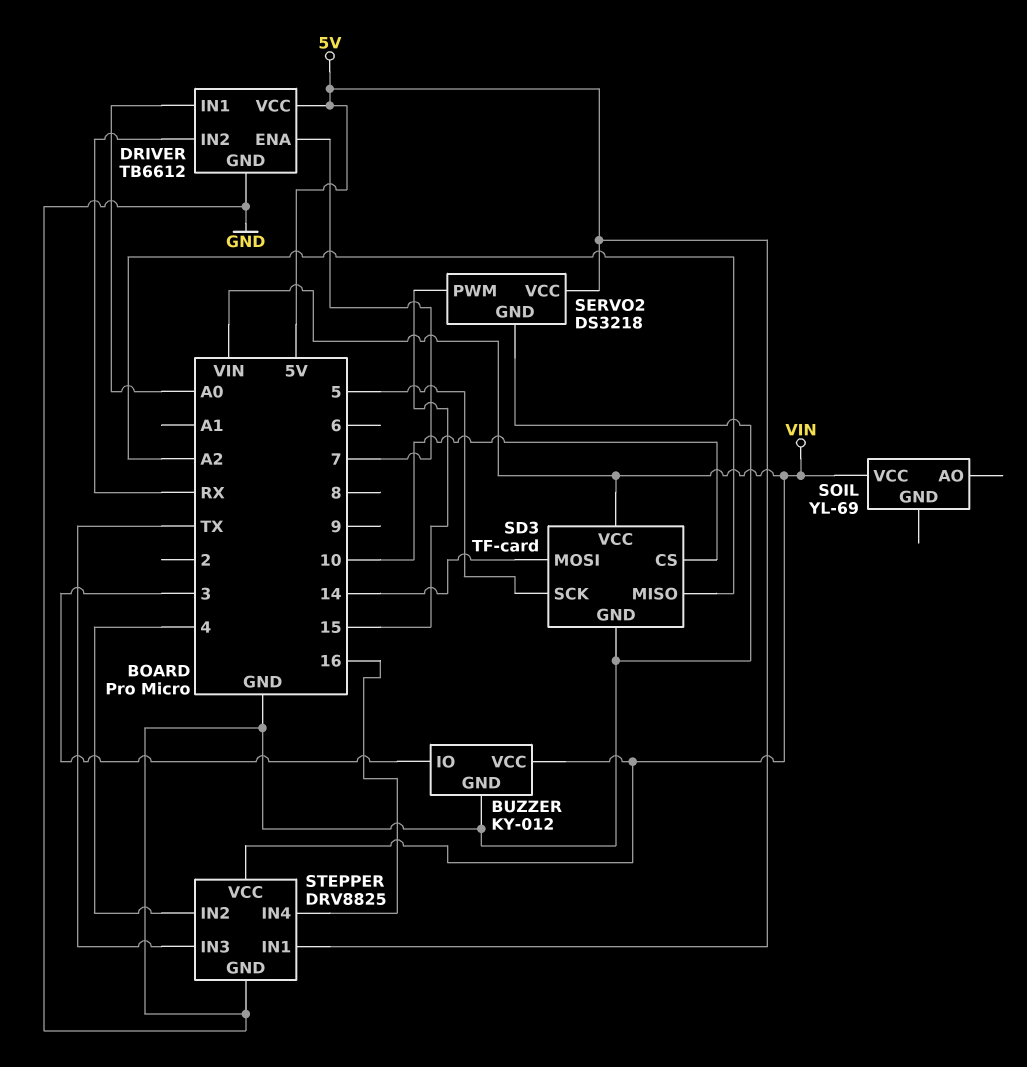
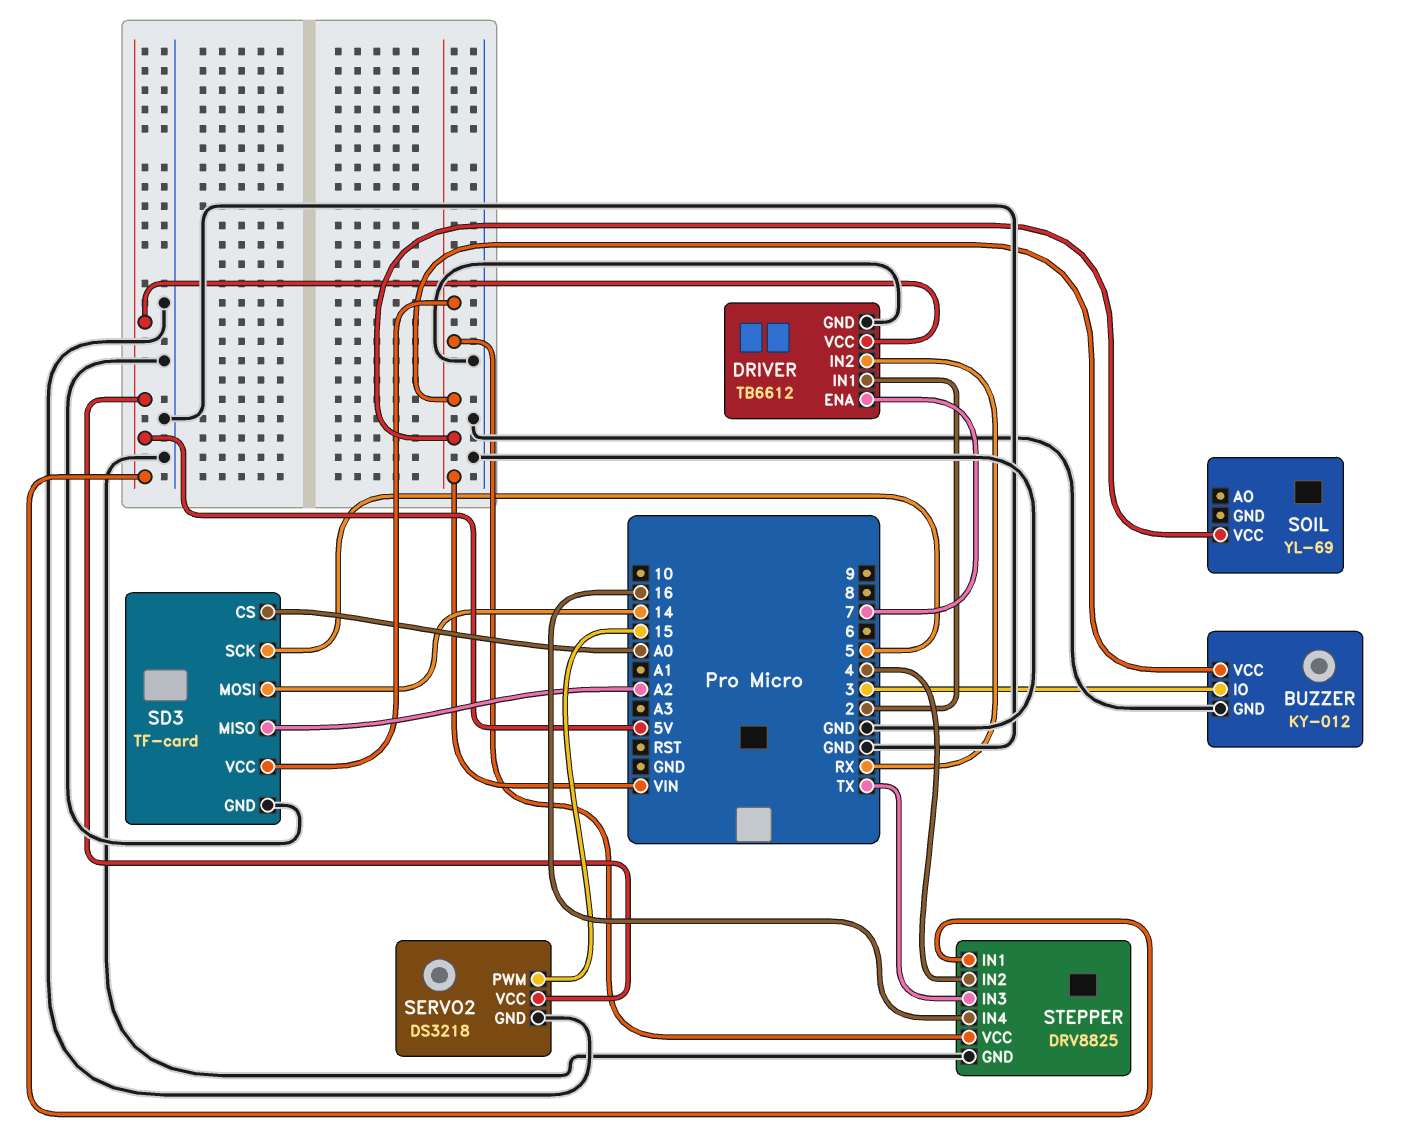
DRIVER pin IN1: A0 -> 2
SD3 pin CS: 10 -> A0

